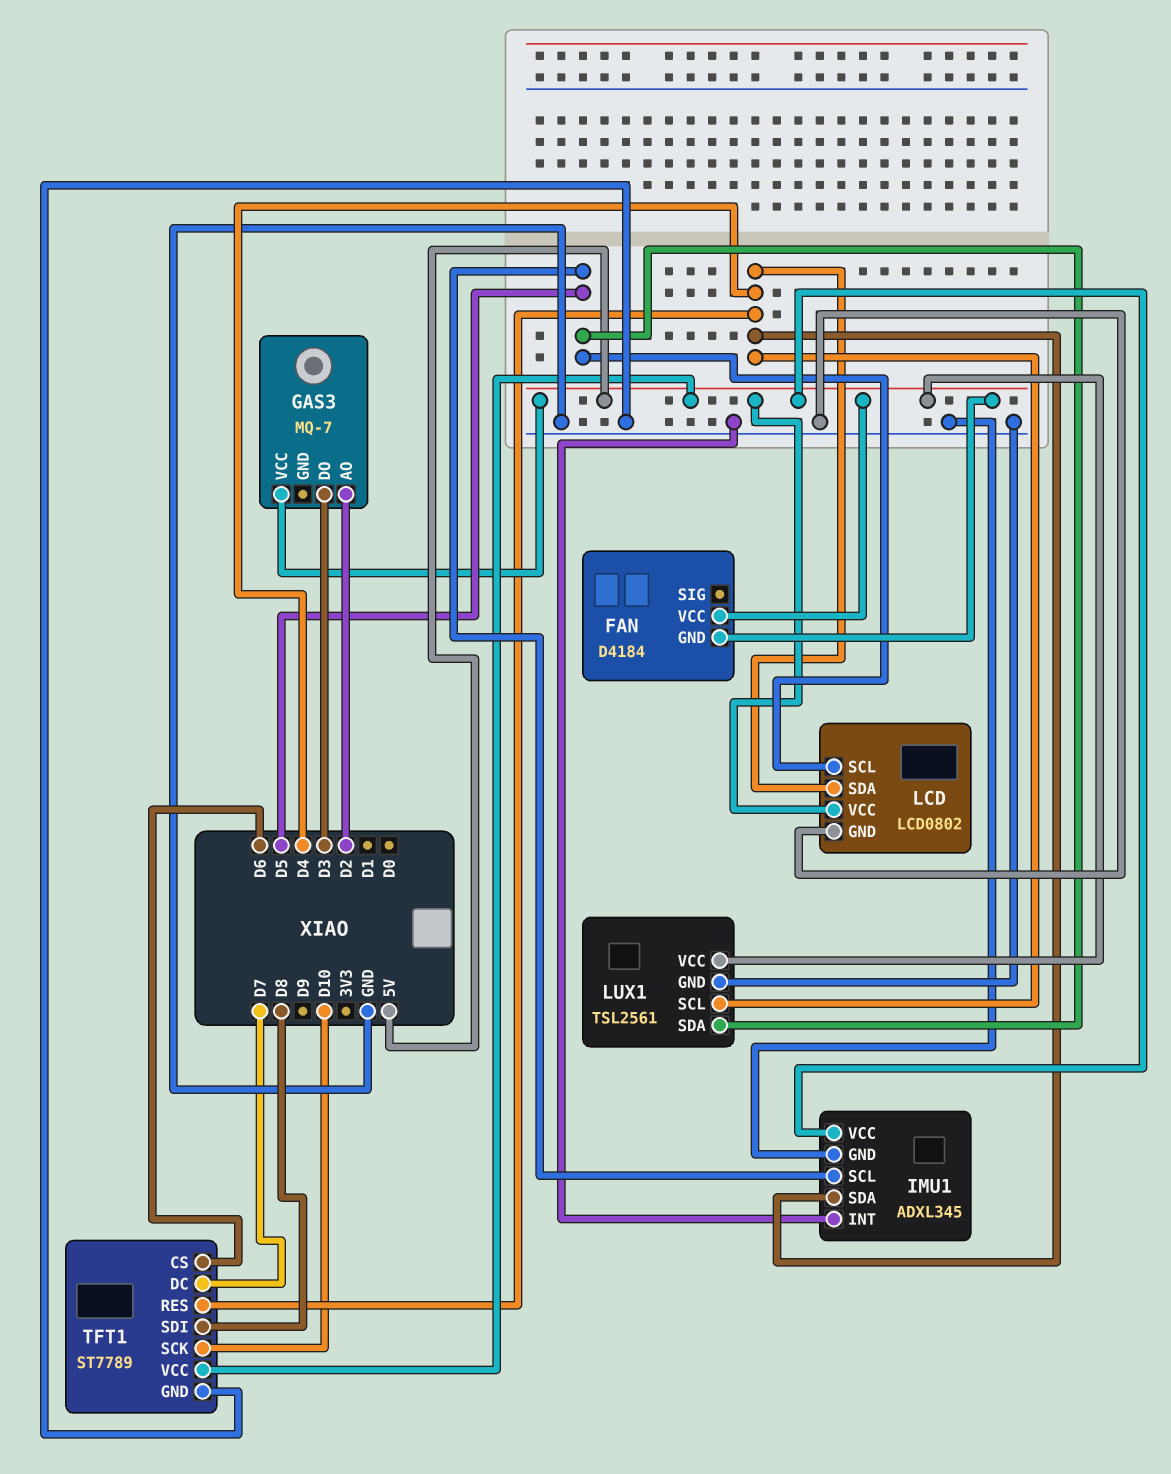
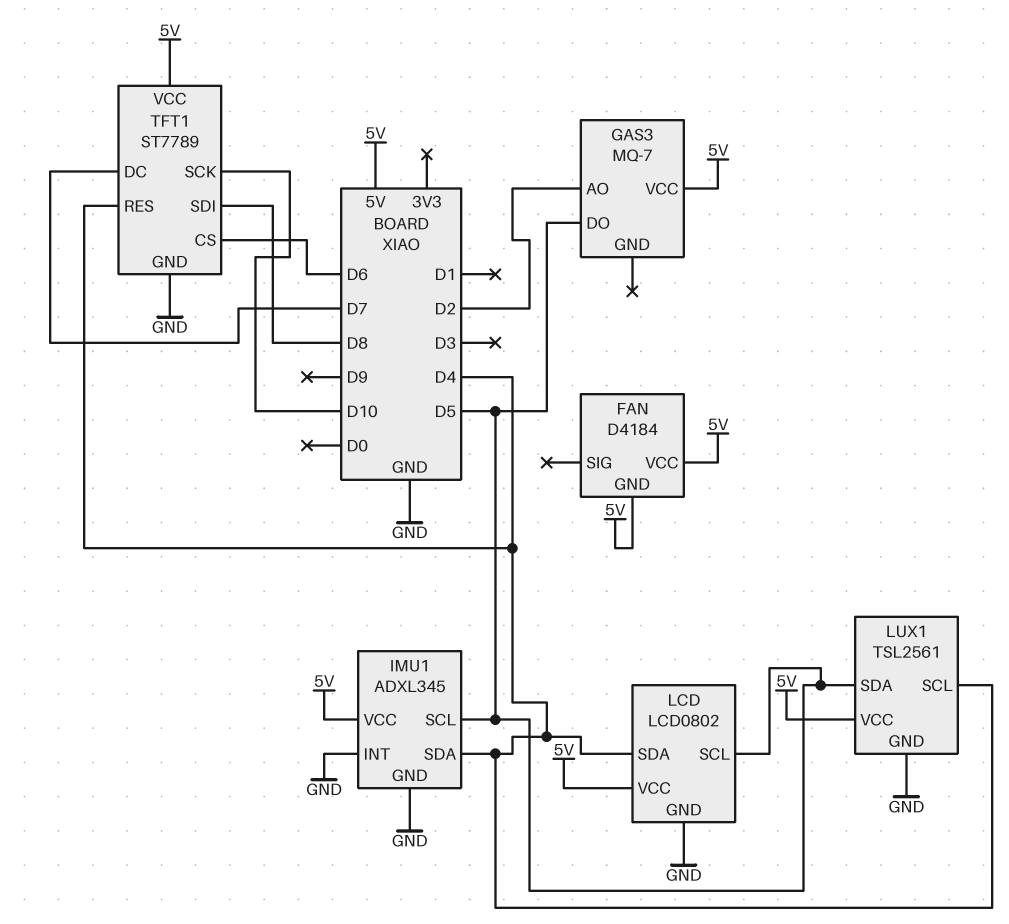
GAS3 pin DO: D3 -> D5

